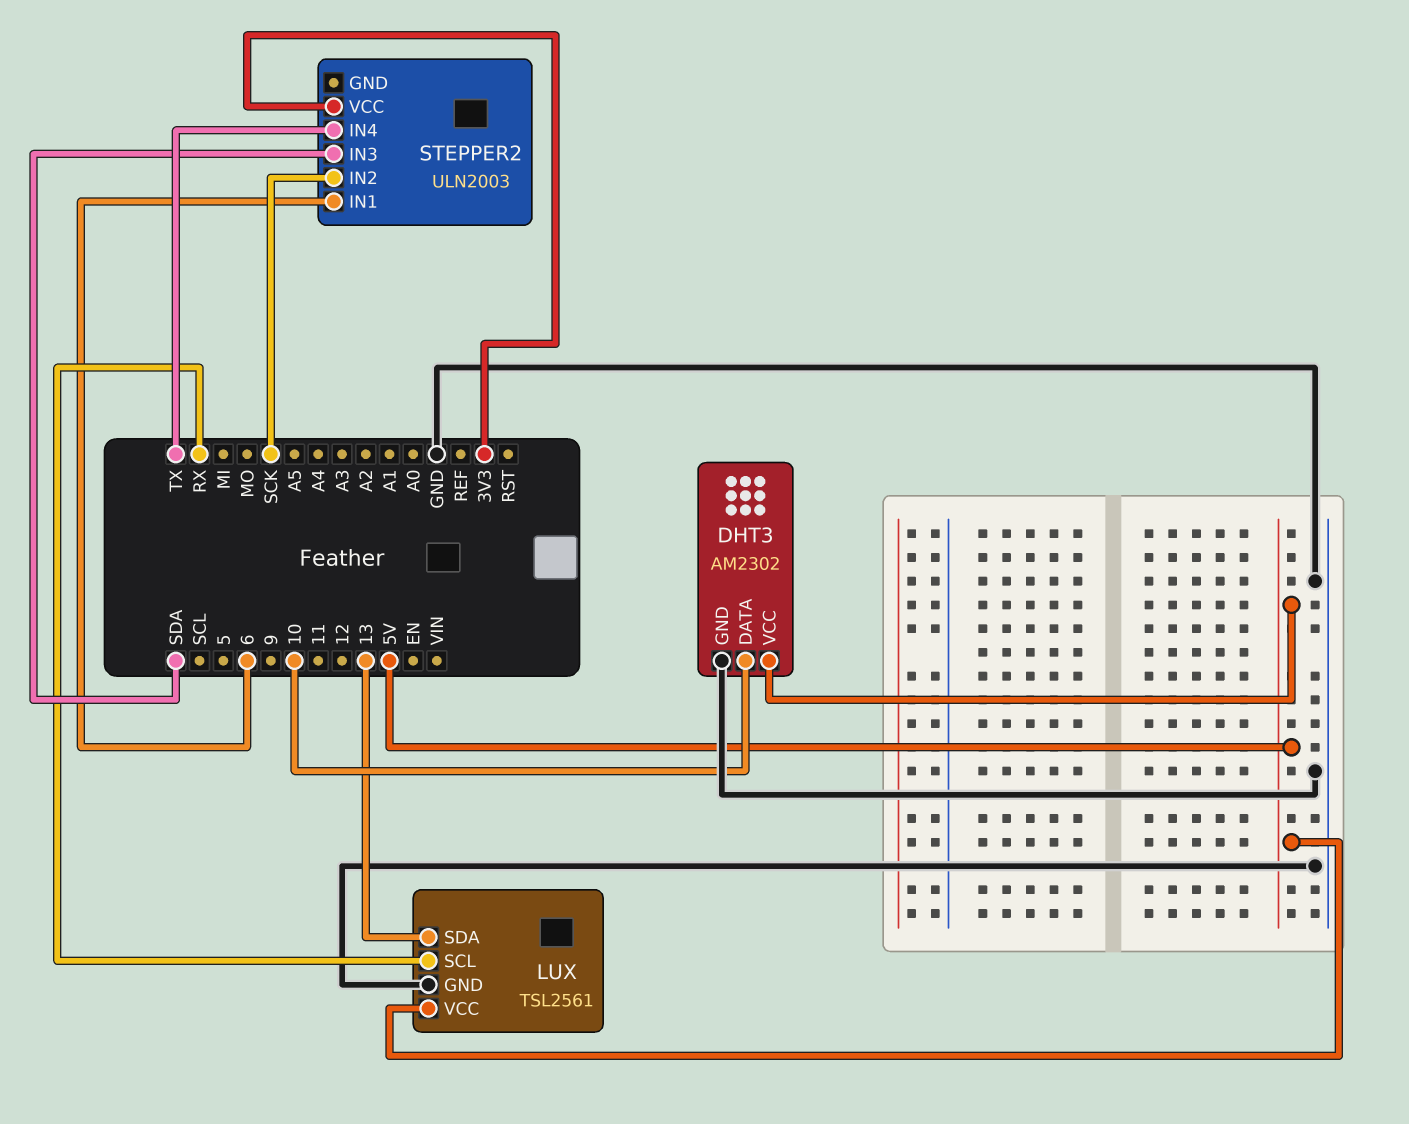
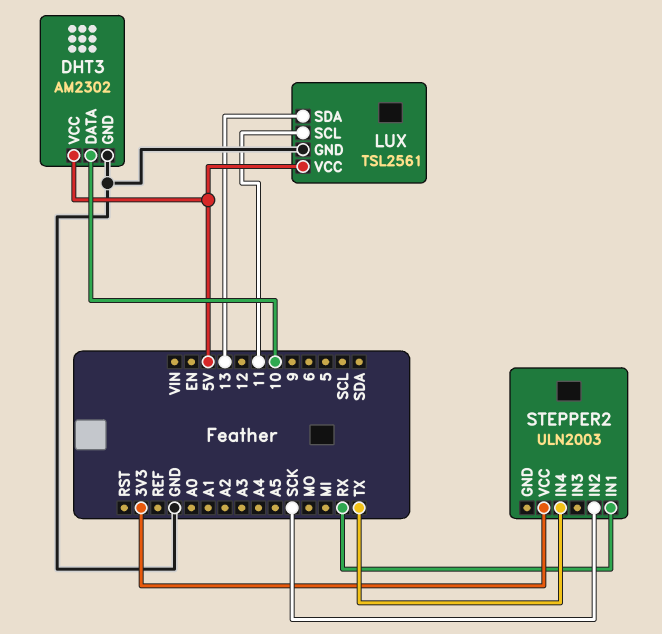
LUX pin SCL: RX -> 11
STEPPER2 pin IN1: 6 -> RX
STEPPER2 pin IN3: SDA -> none

